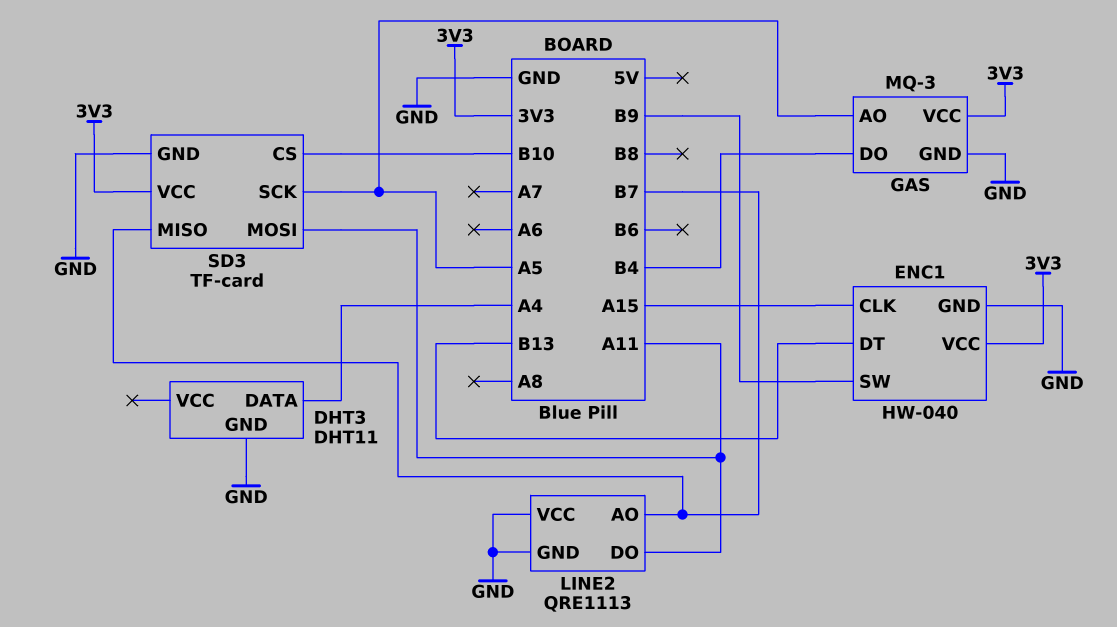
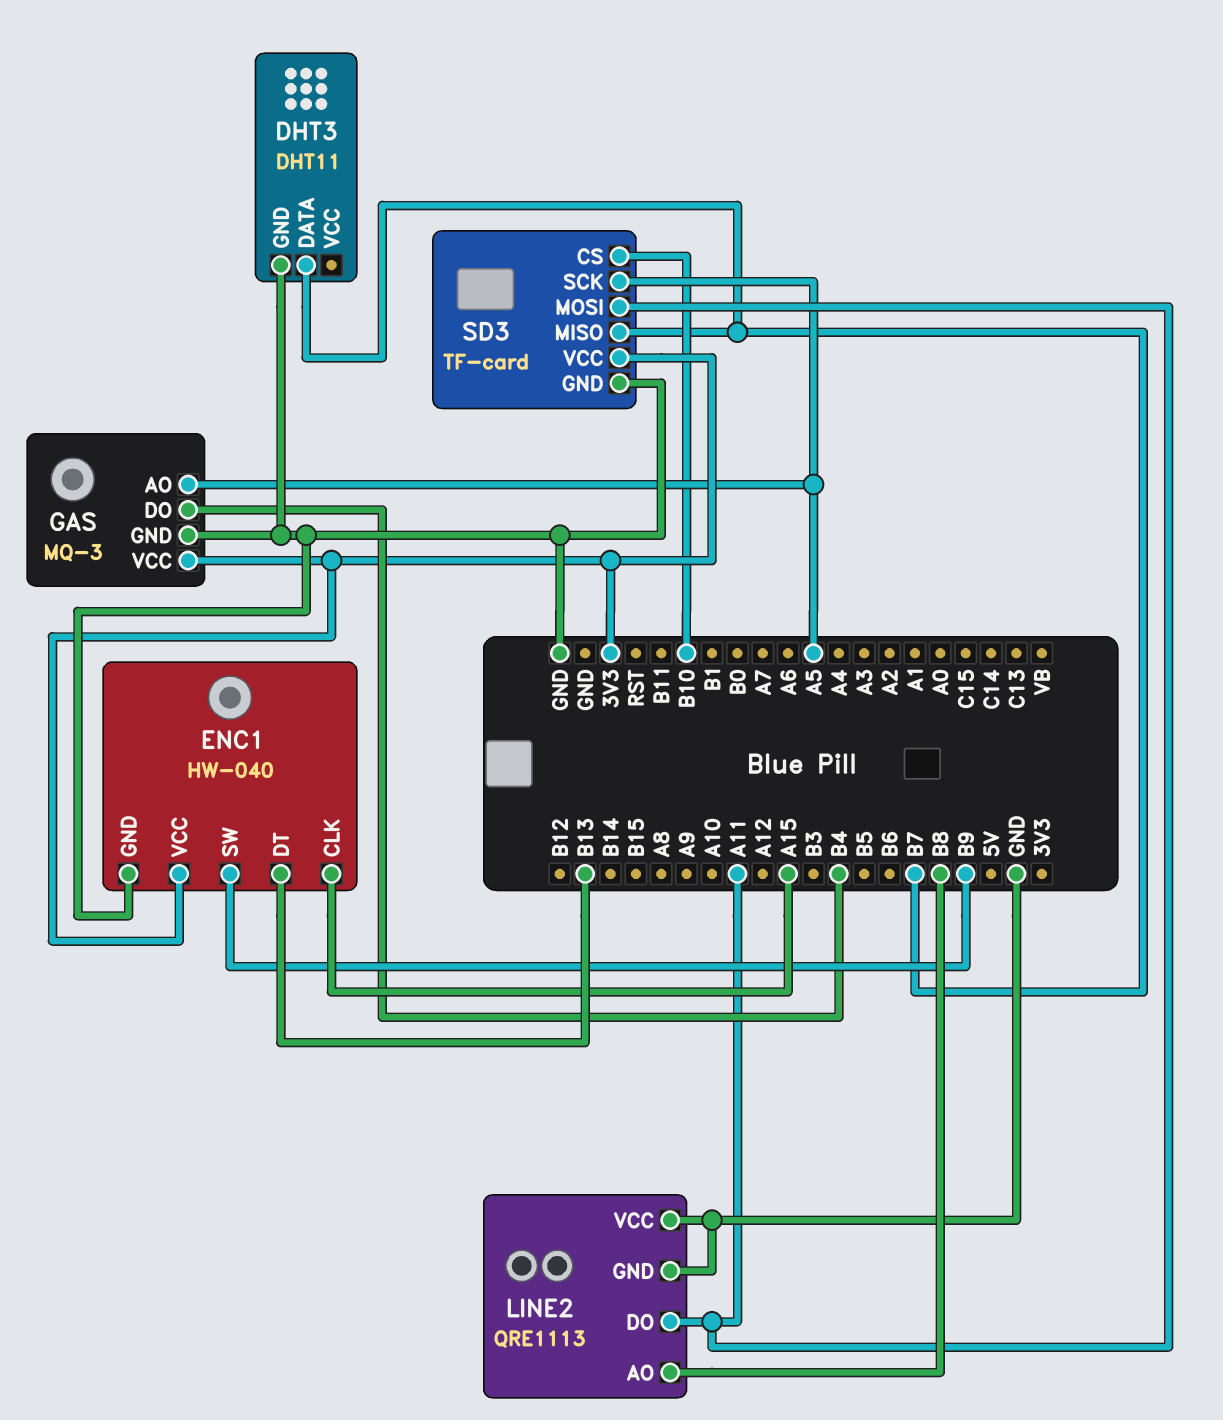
DHT3 pin DATA: A4 -> B7
LINE2 pin AO: B7 -> B8

